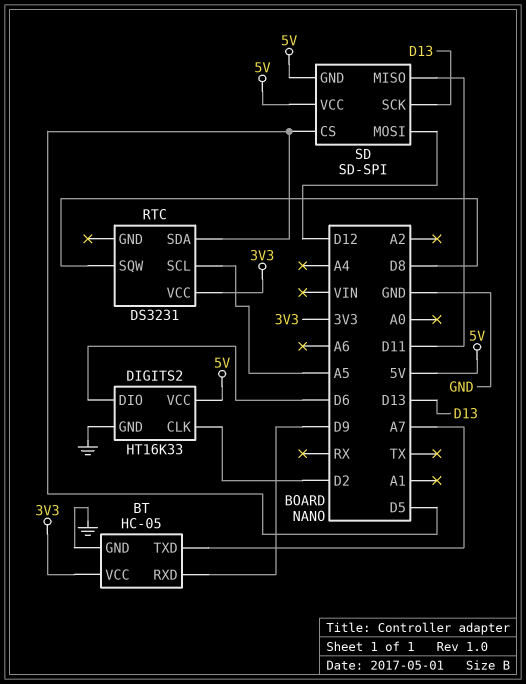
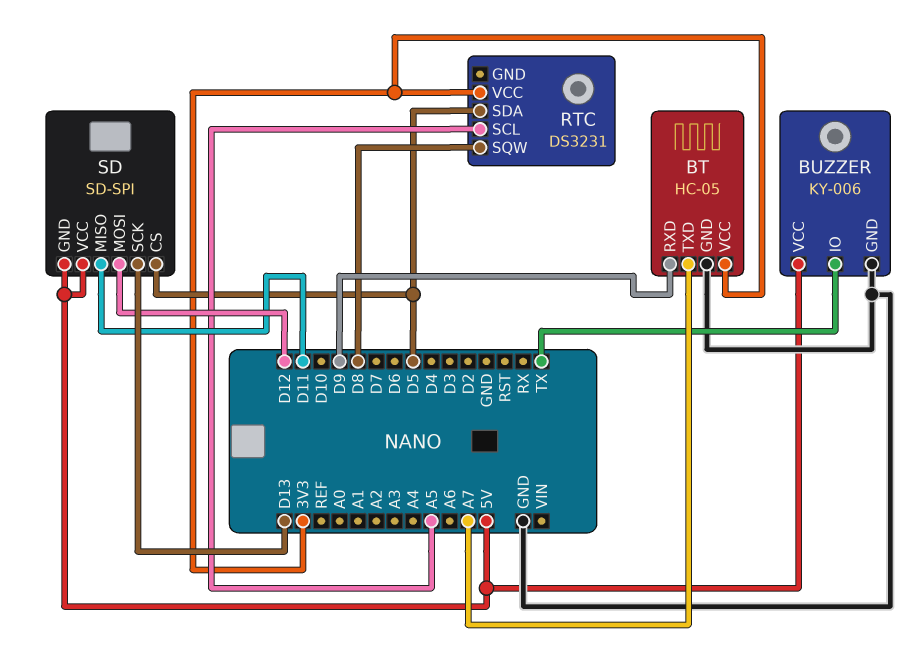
BUZZER: none -> KY-006
BUZZER pin GND: none -> GND
BUZZER pin IO: none -> TX
BUZZER pin VCC: none -> 5V
DIGITS2: HT16K33 -> none
DIGITS2 pin CLK: D2 -> none
DIGITS2 pin DIO: D6 -> none
DIGITS2 pin GND: GND -> none
DIGITS2 pin VCC: 5V -> none

